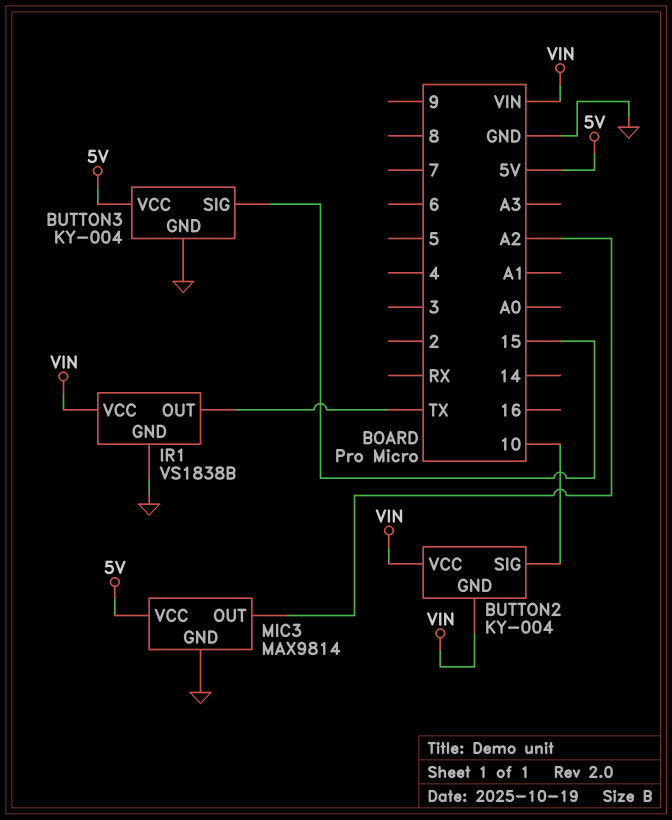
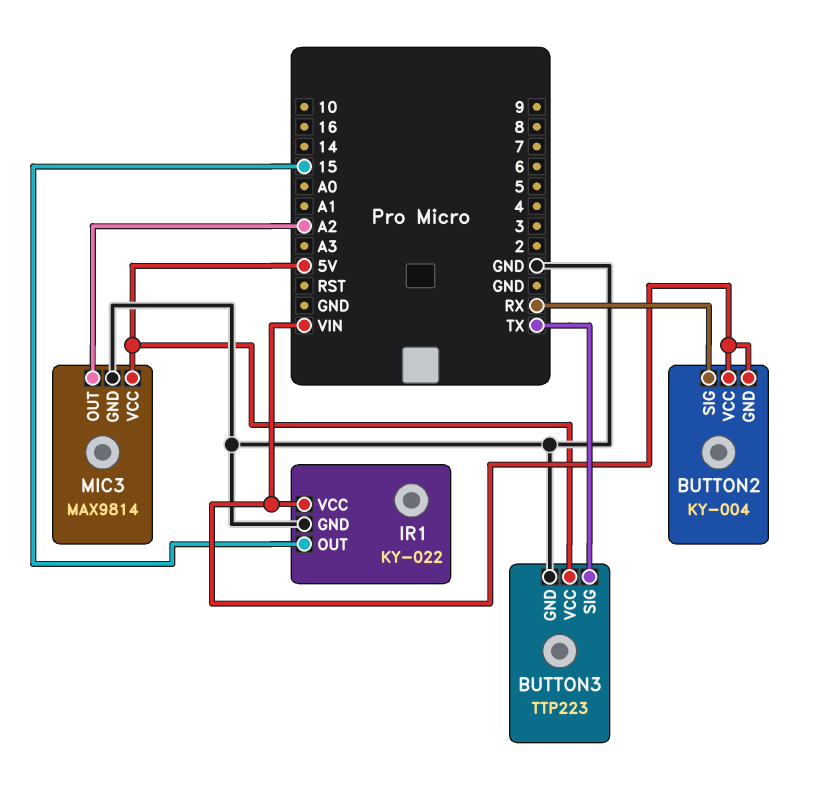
BUTTON2 pin SIG: 10 -> RX
BUTTON3: KY-004 -> TTP223
BUTTON3 pin SIG: 15 -> TX
IR1: VS1838B -> KY-022
IR1 pin OUT: TX -> 15

